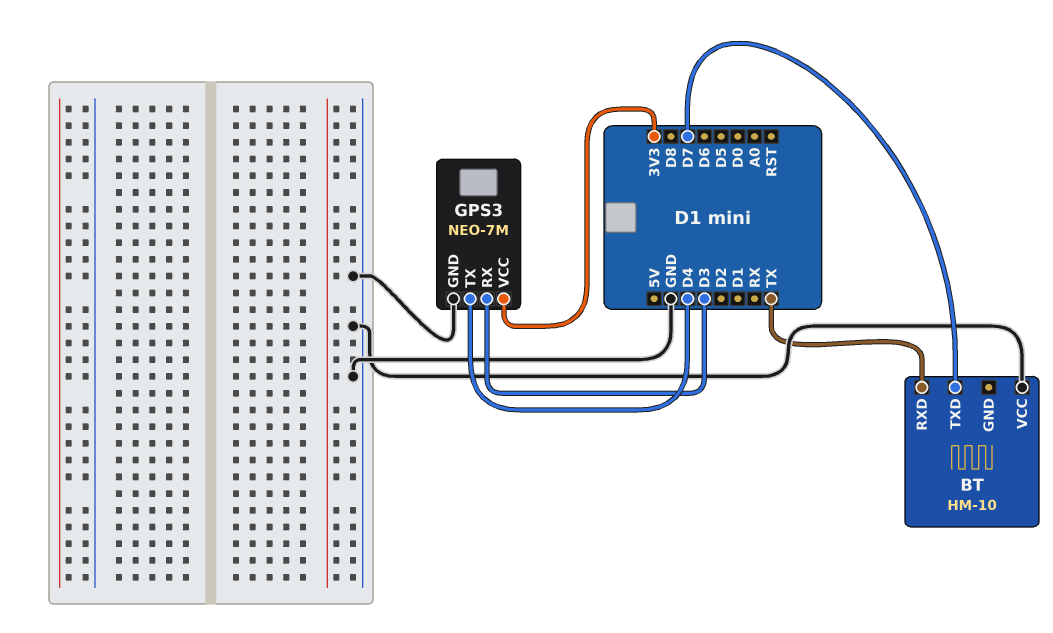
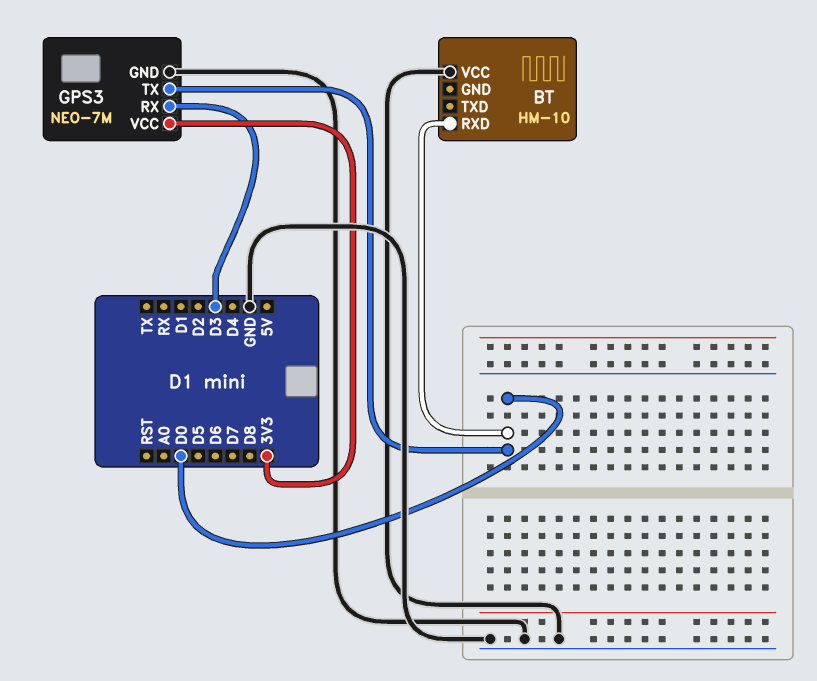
BT pin RXD: TX -> D0
BT pin TXD: D7 -> none
GPS3 pin TX: D4 -> D0

